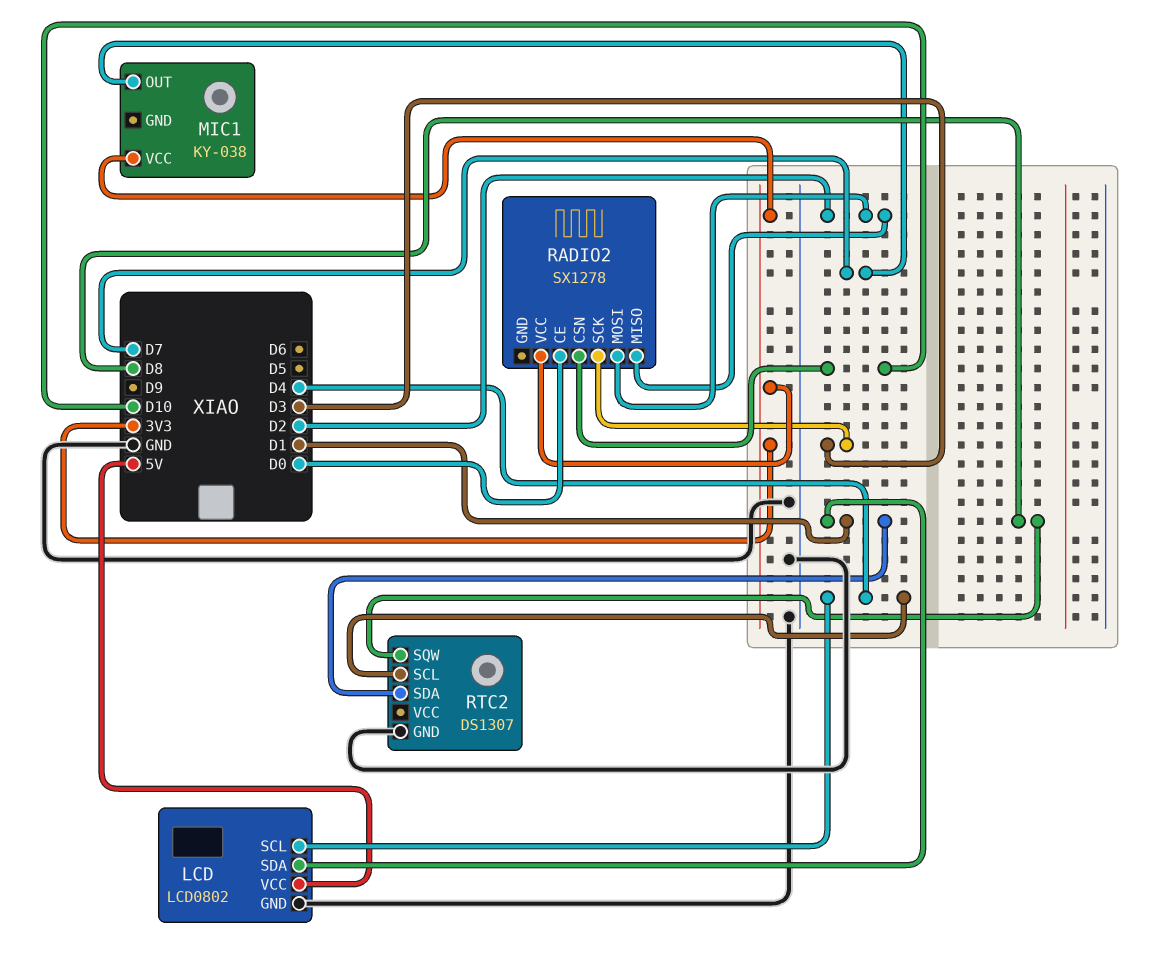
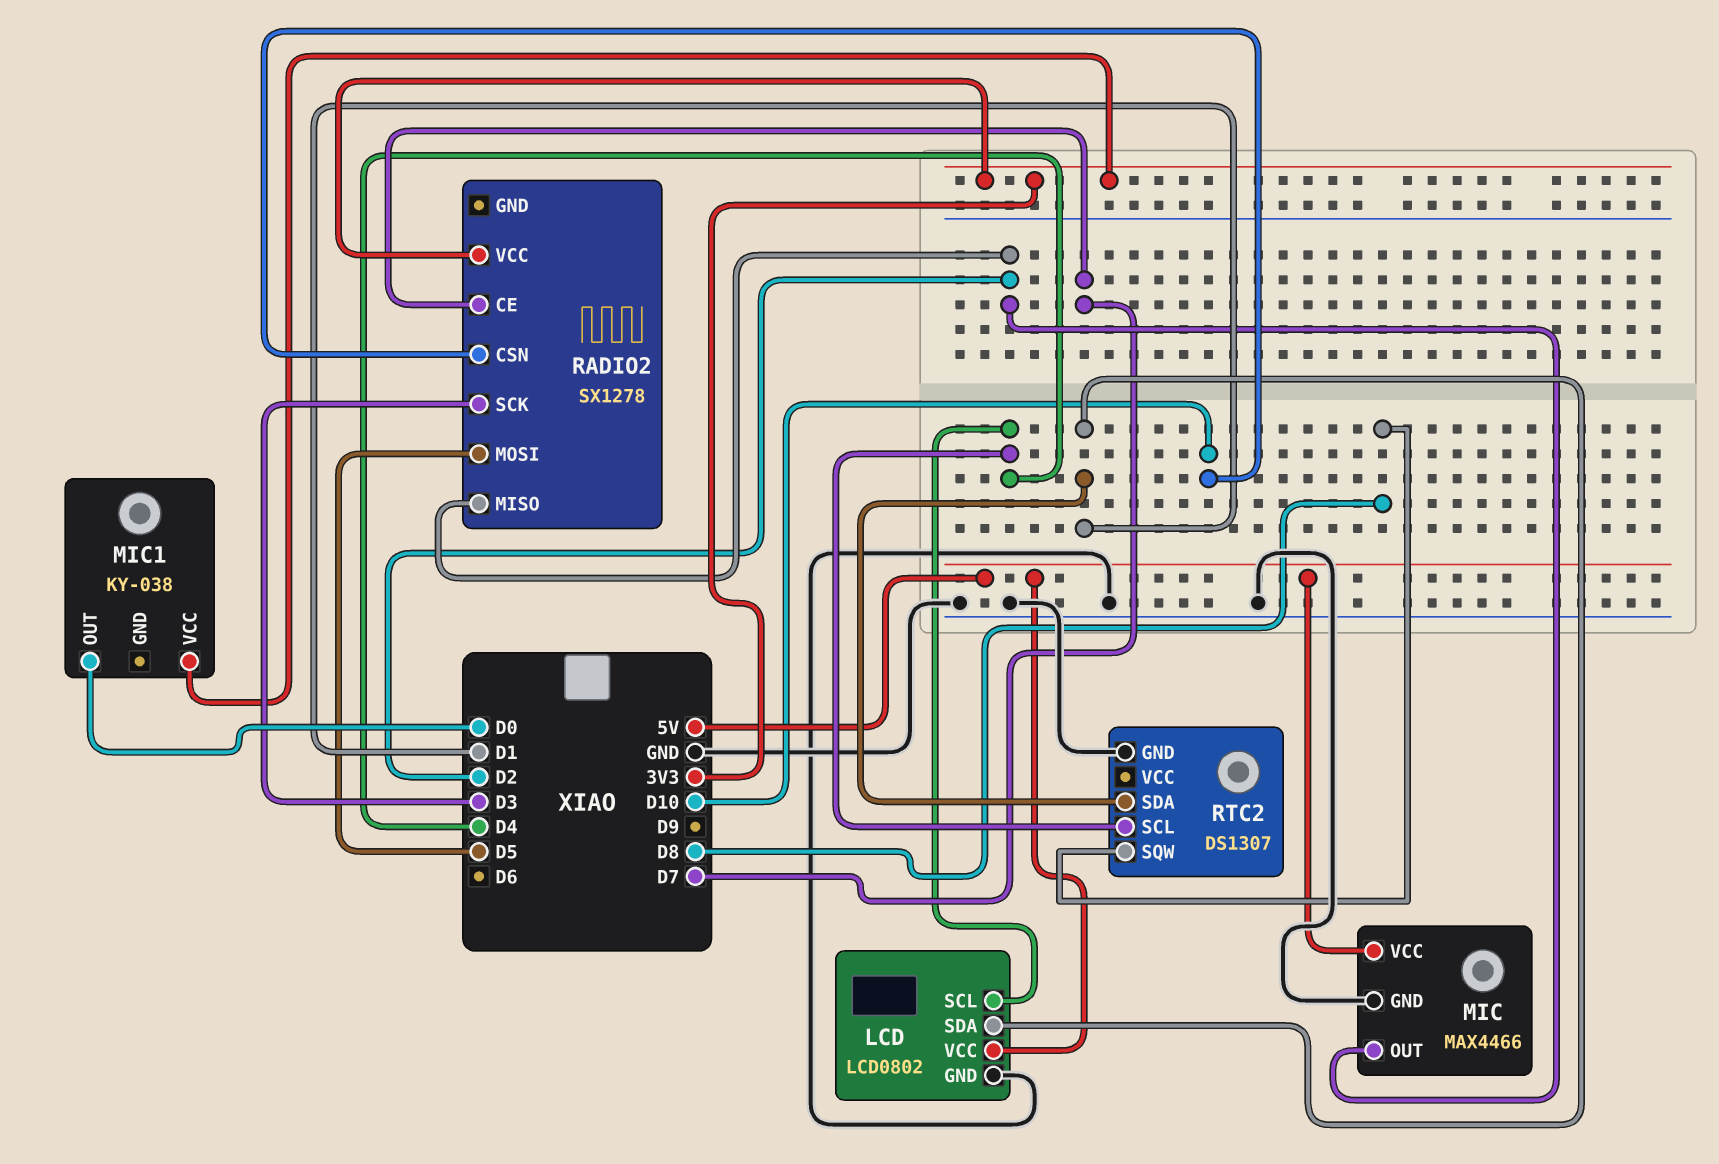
MIC: none -> MAX4466
MIC pin GND: none -> GND
MIC pin OUT: none -> D2
MIC pin VCC: none -> 5V
MIC1 pin OUT: D7 -> D0
RADIO2 pin CE: D0 -> D7
RADIO2 pin MOSI: D2 -> D5

